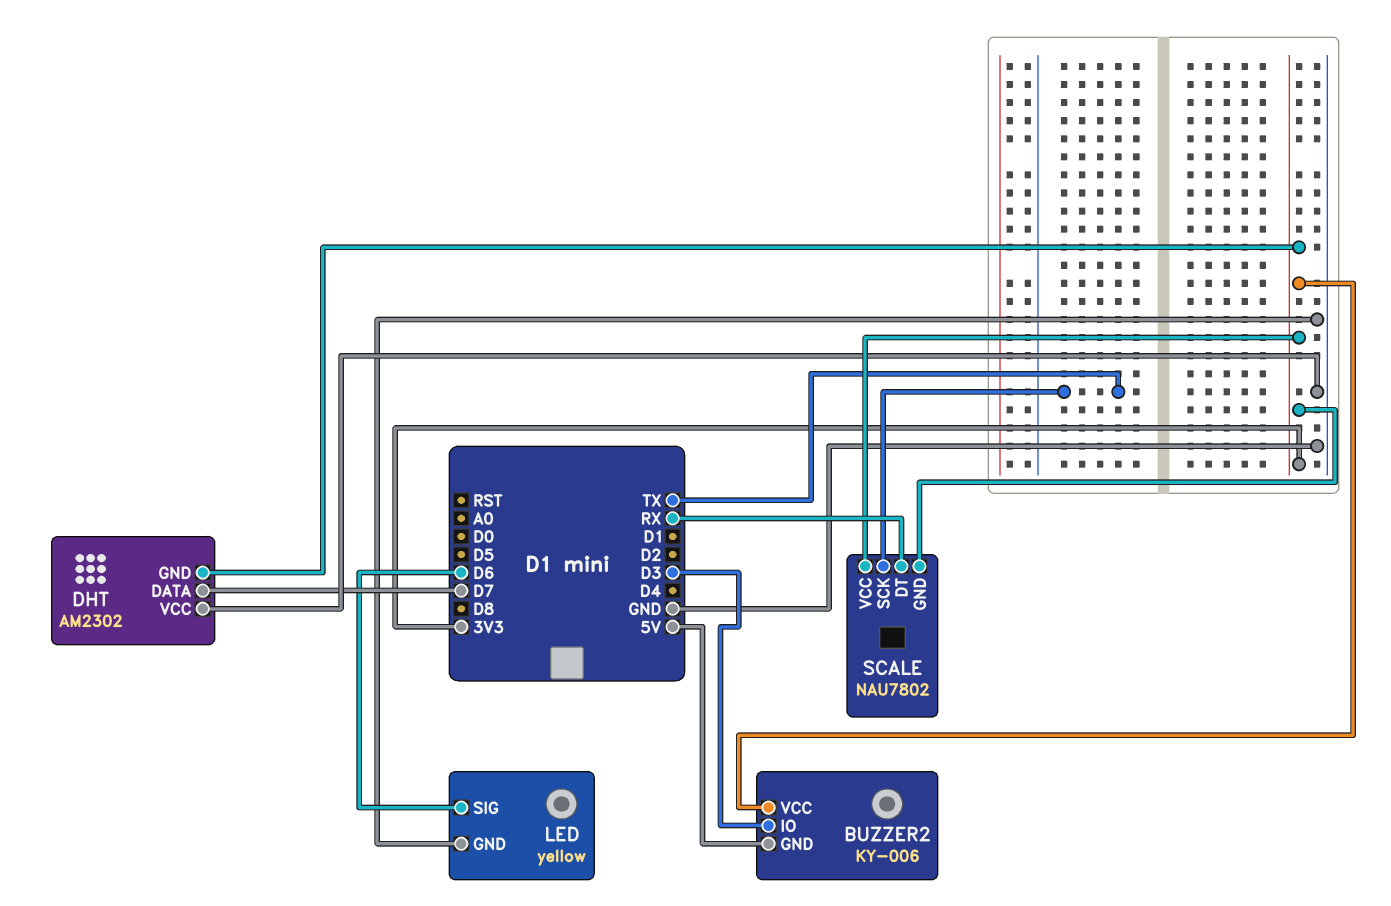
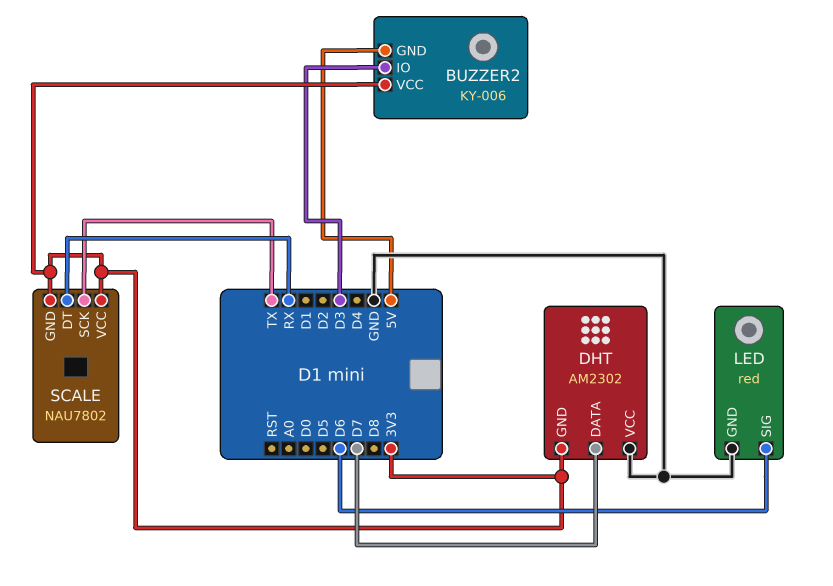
LED: yellow -> red

